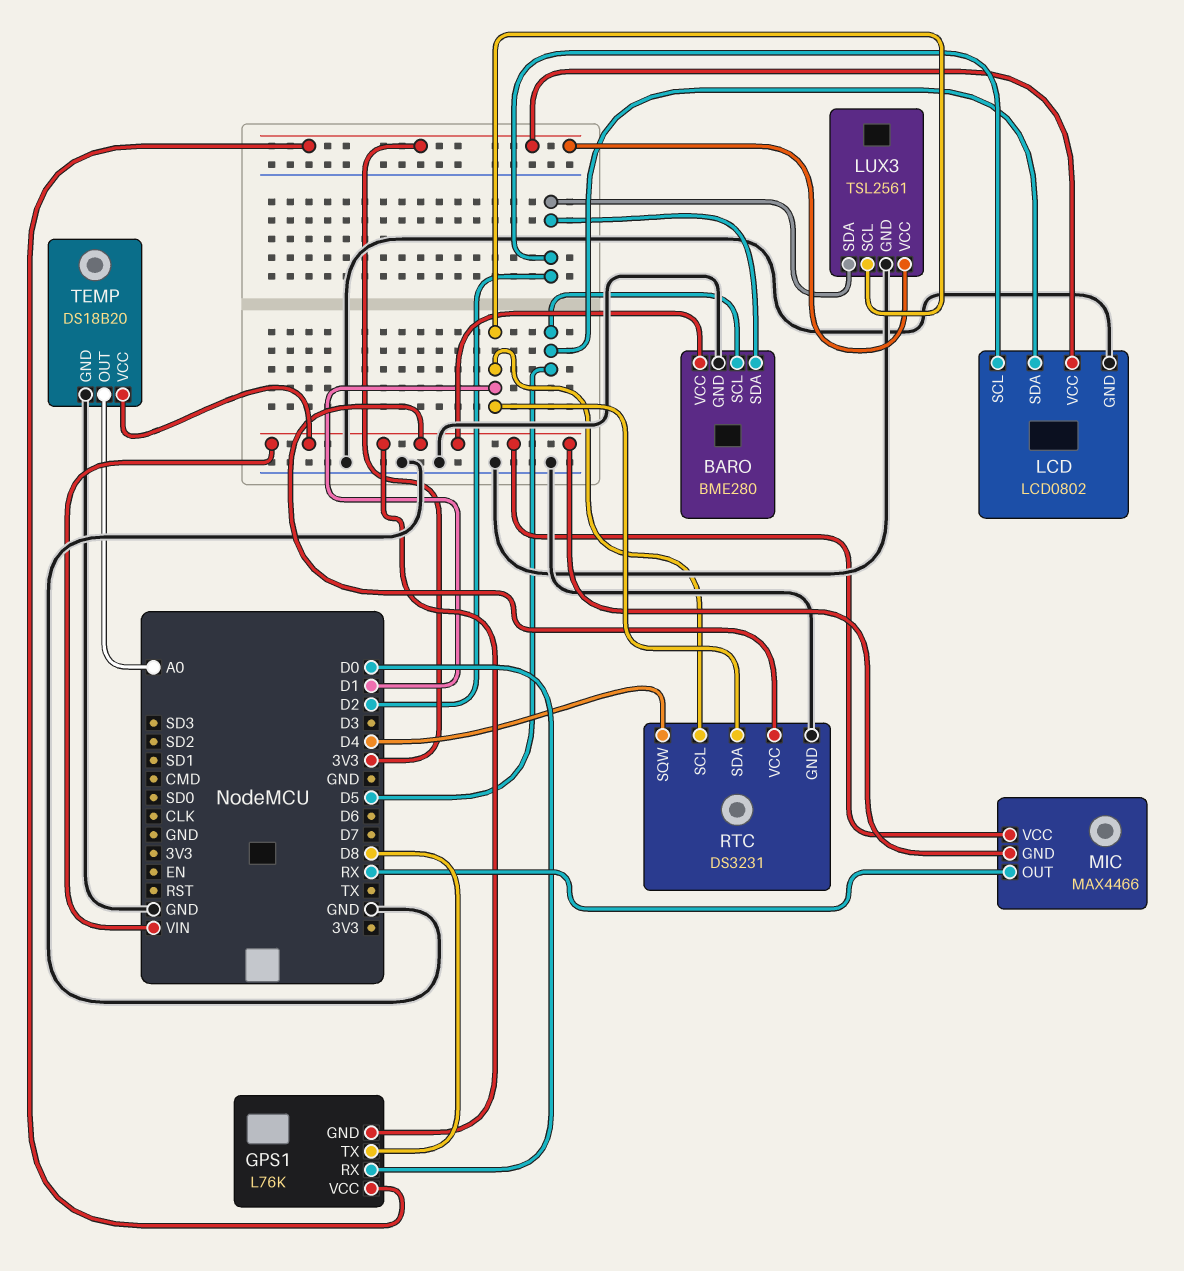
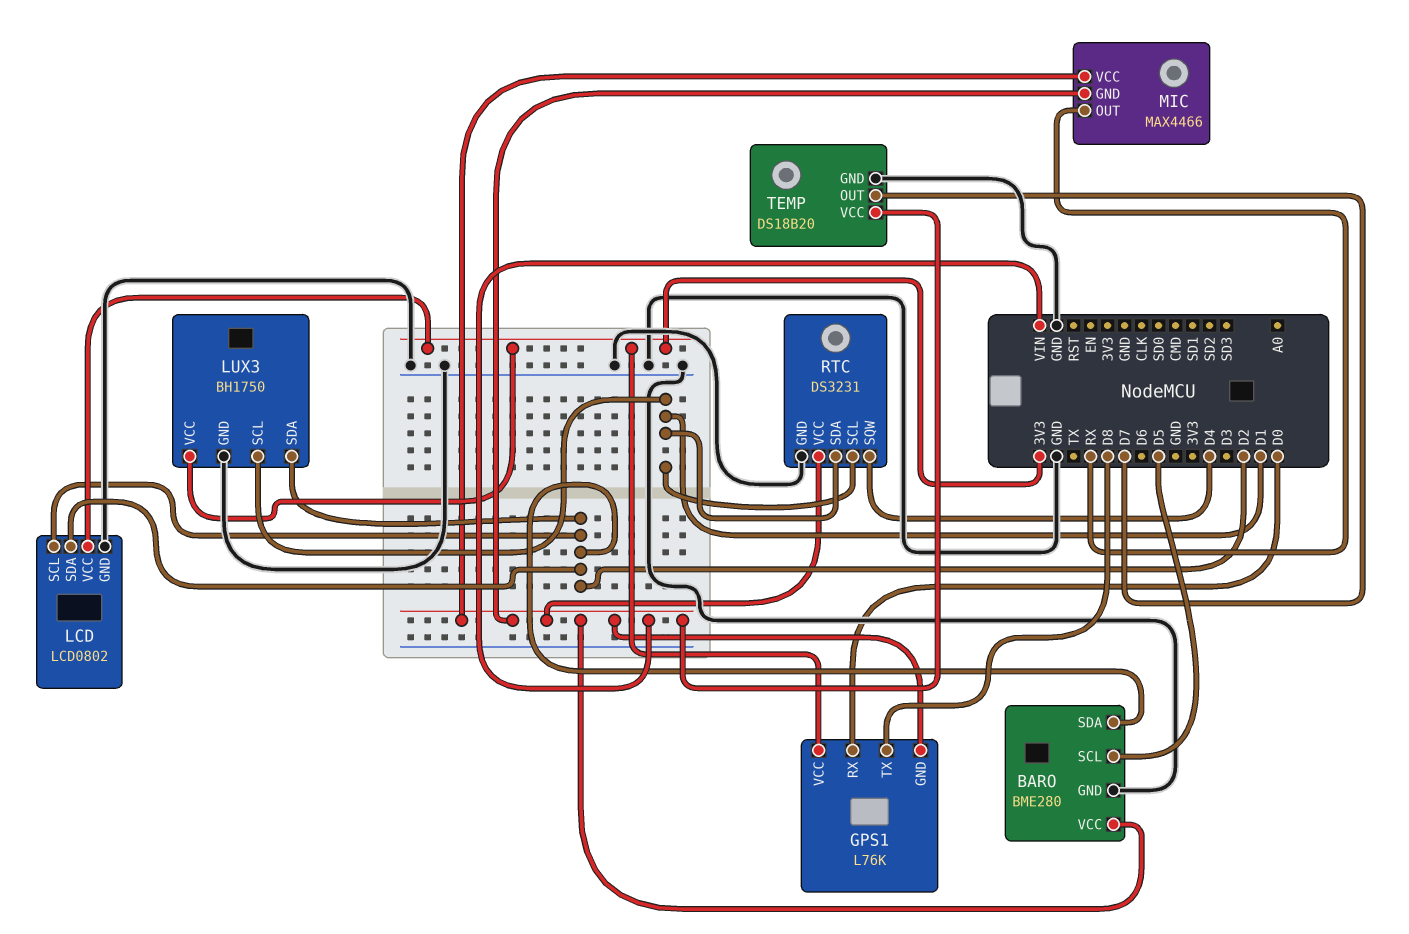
LCD pin SDA: D5 -> D2
LUX3: TSL2561 -> BH1750
TEMP pin OUT: A0 -> D7

